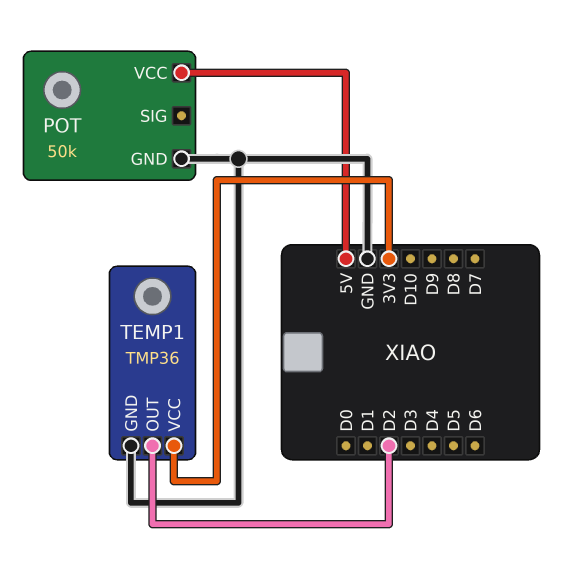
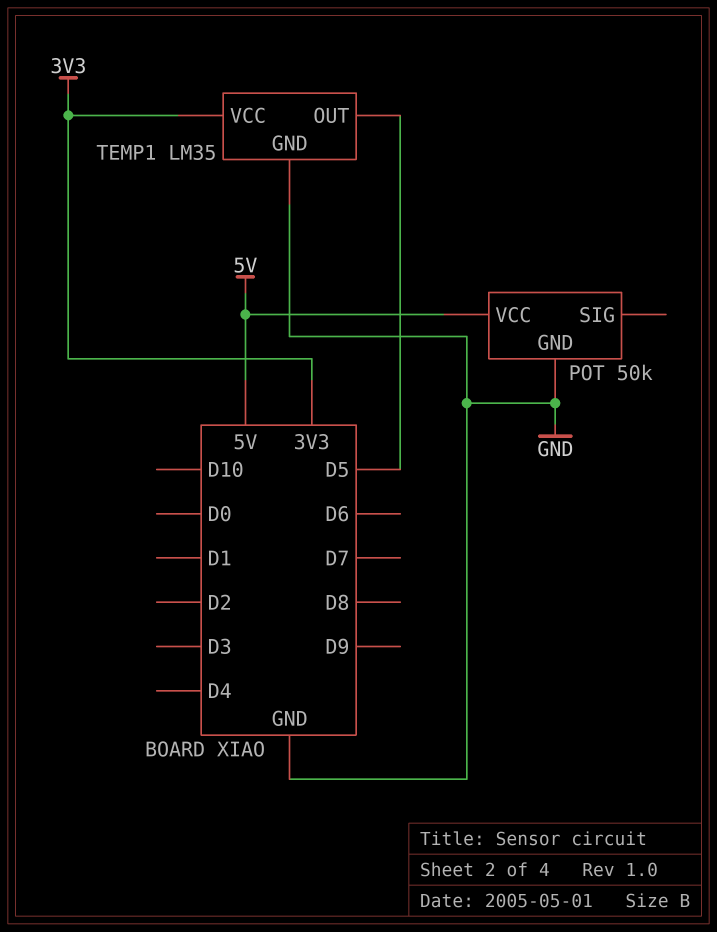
TEMP1: TMP36 -> LM35
TEMP1 pin OUT: D2 -> D5

